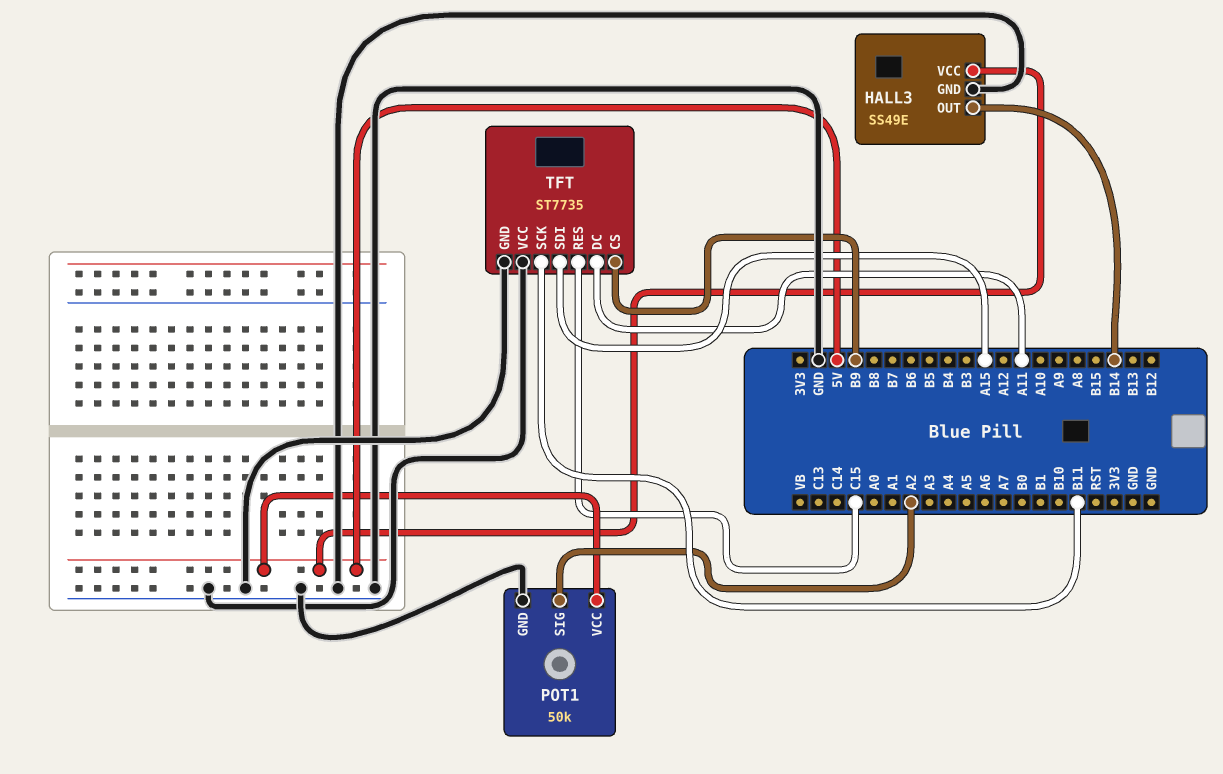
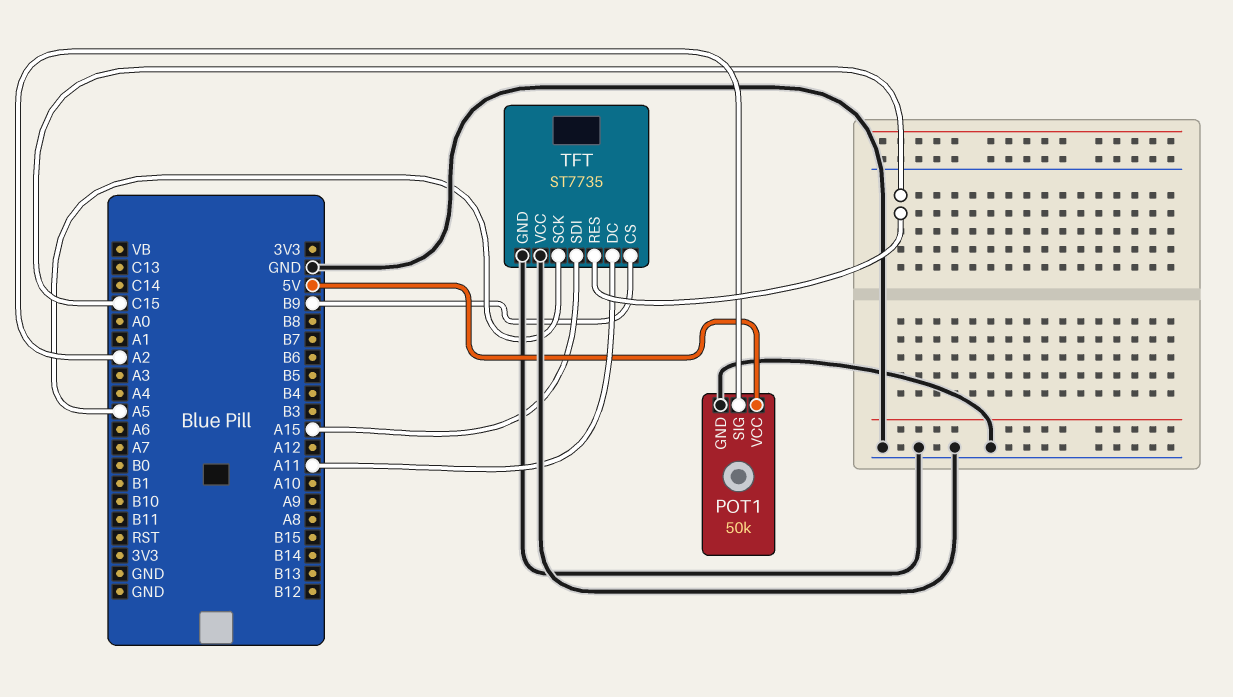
HALL3: SS49E -> none
HALL3 pin GND: GND -> none
HALL3 pin OUT: B14 -> none
HALL3 pin VCC: 5V -> none
TFT pin SCK: B11 -> A5

